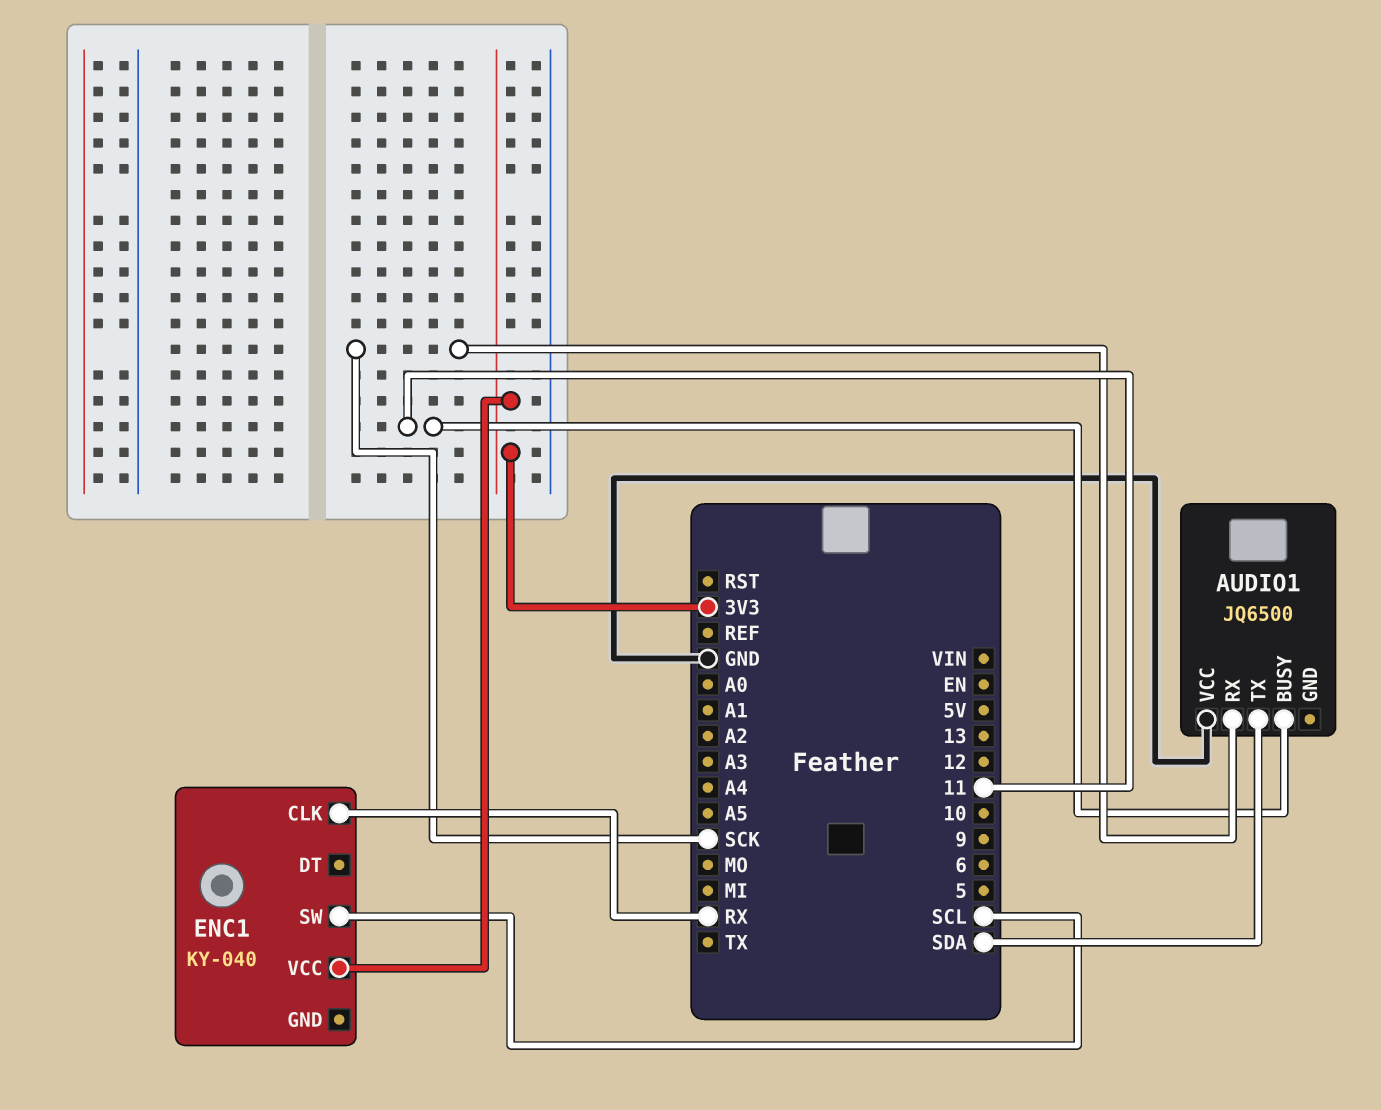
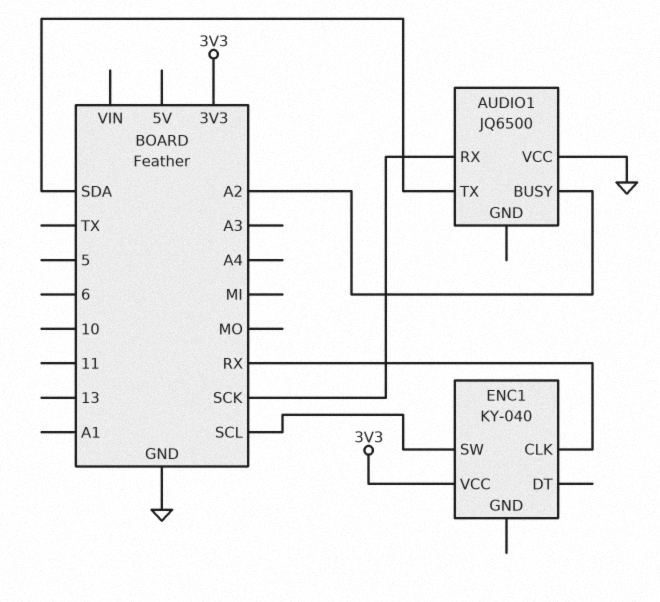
AUDIO1 pin BUSY: 11 -> A2

